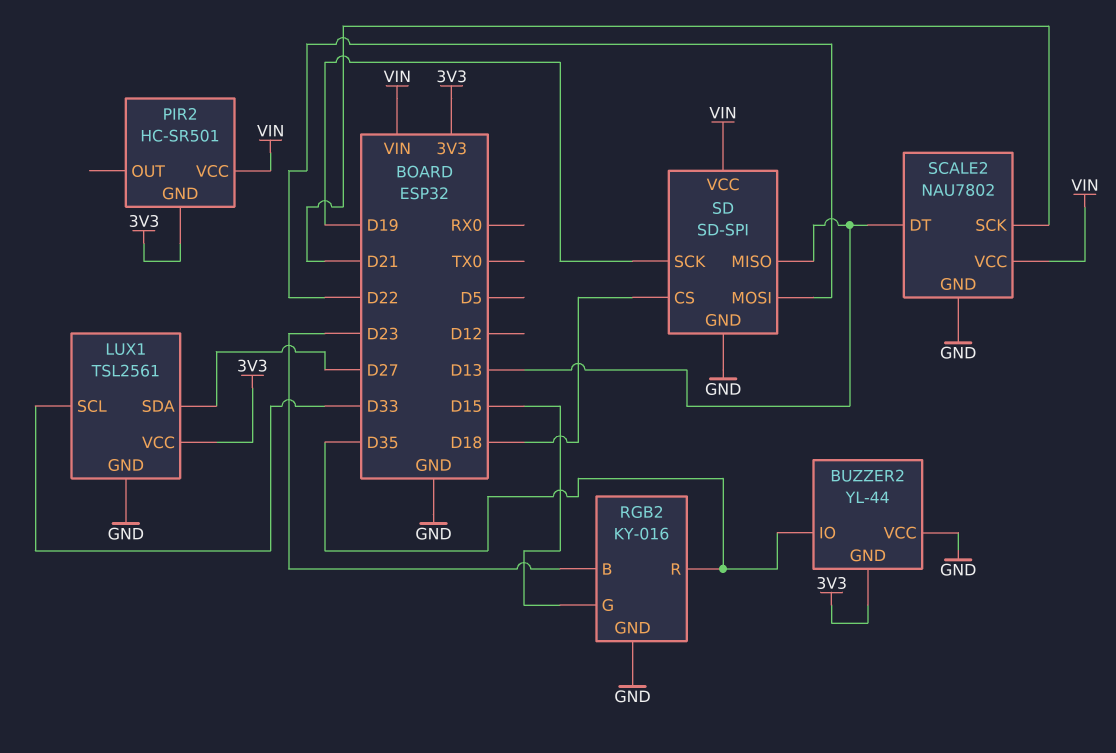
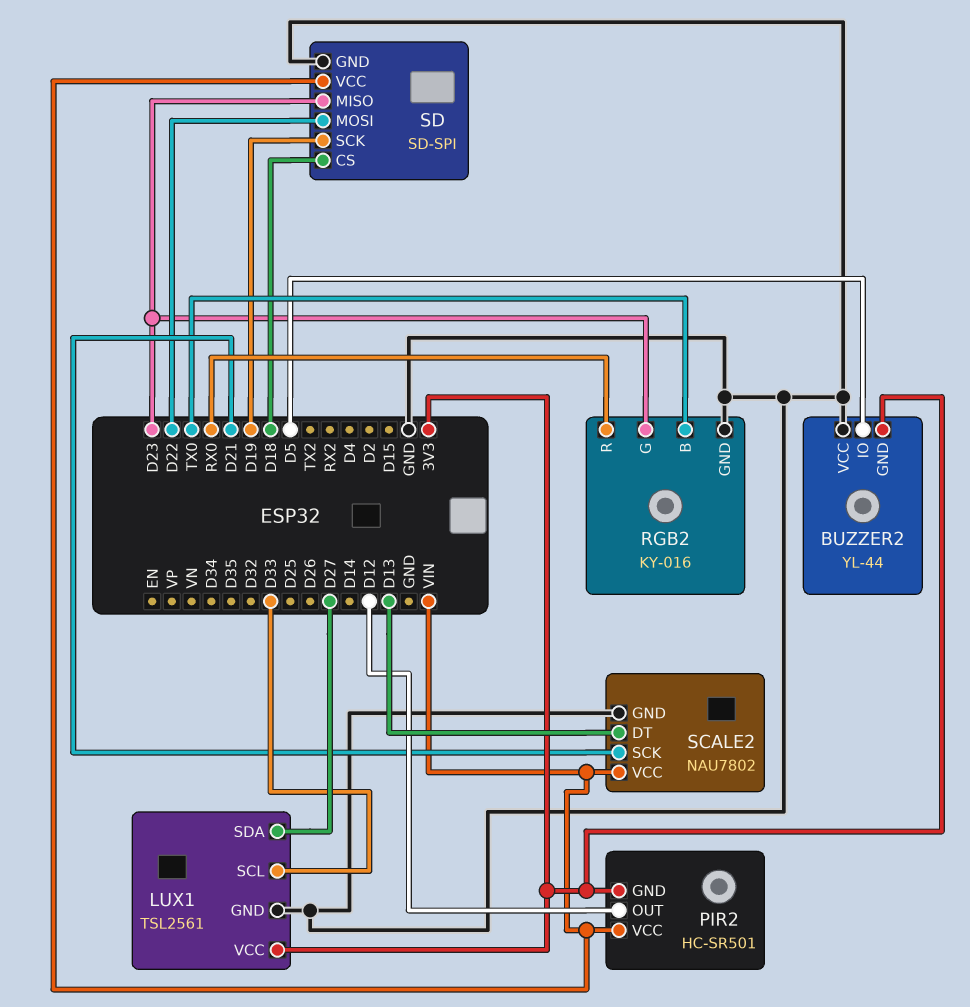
BUZZER2 pin IO: D35 -> D5
PIR2 pin OUT: none -> D12
RGB2 pin B: D23 -> TX0
RGB2 pin G: D15 -> D23
RGB2 pin R: D35 -> RX0
SD pin MISO: D13 -> D23

